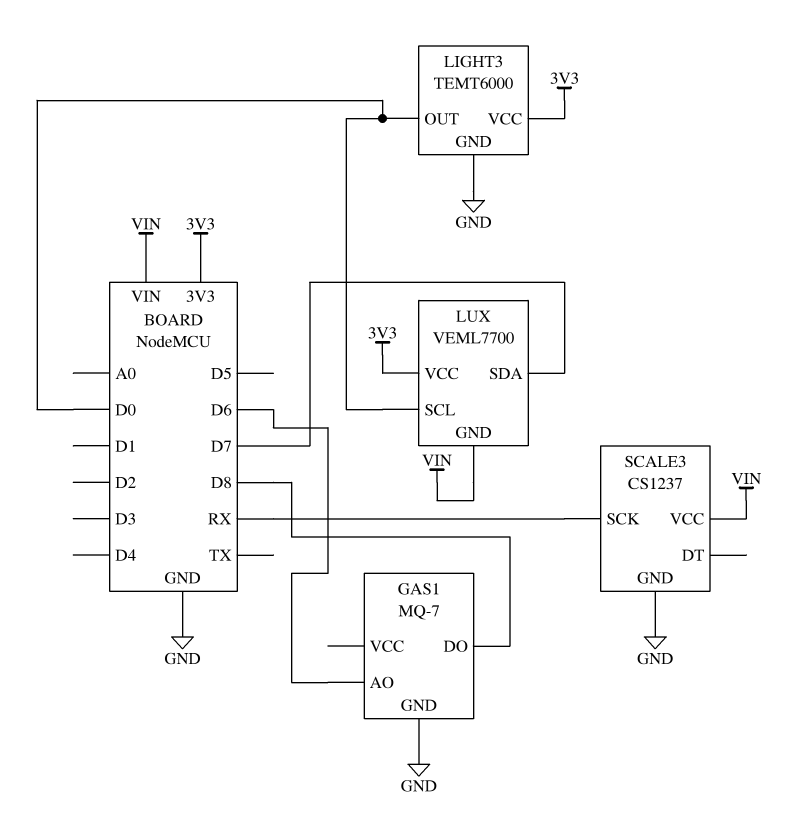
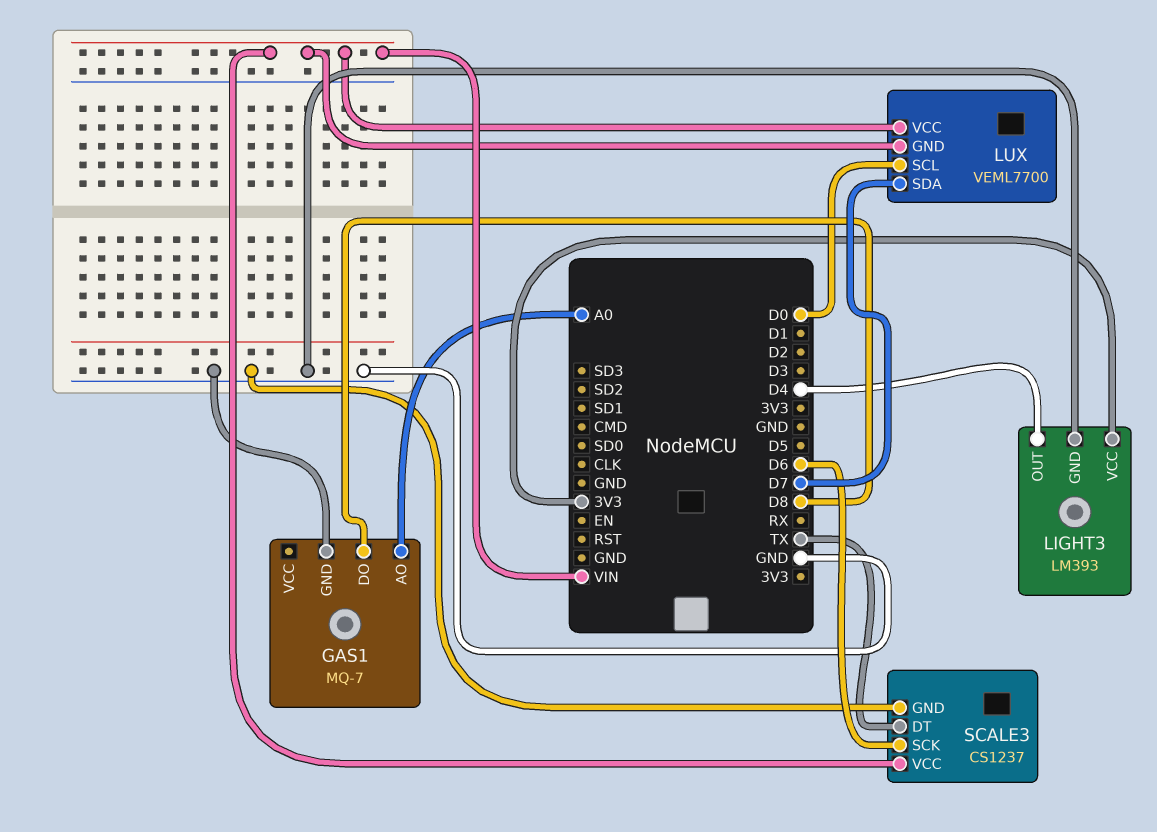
GAS1 pin AO: D6 -> A0
LIGHT3: TEMT6000 -> LM393
LIGHT3 pin OUT: D0 -> D4
LUX pin VCC: 3V3 -> VIN
SCALE3 pin DT: none -> TX
SCALE3 pin SCK: RX -> D6

